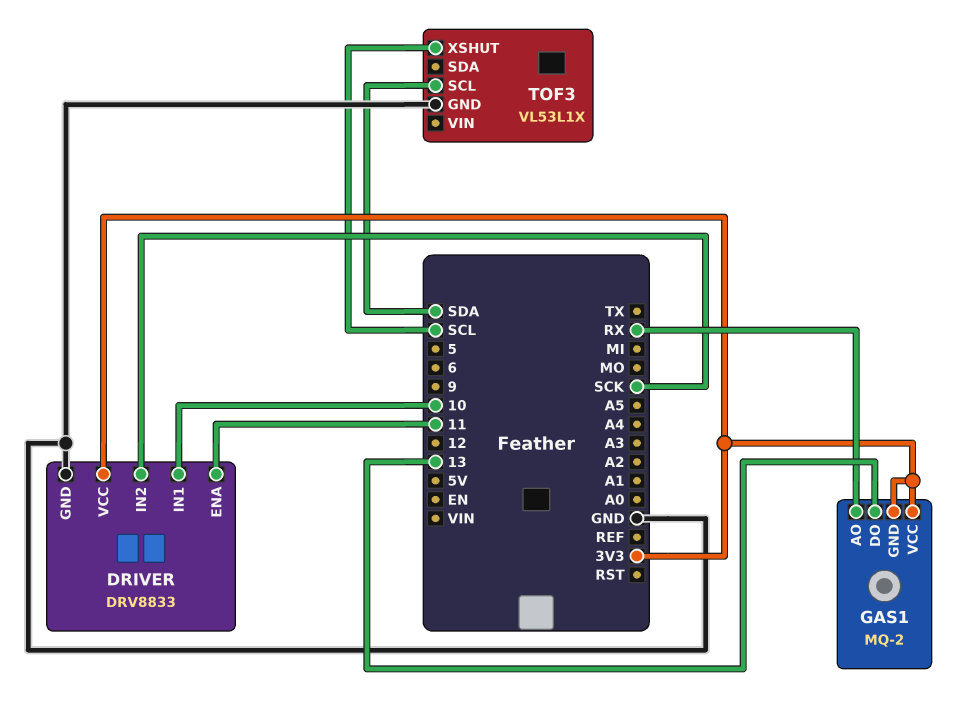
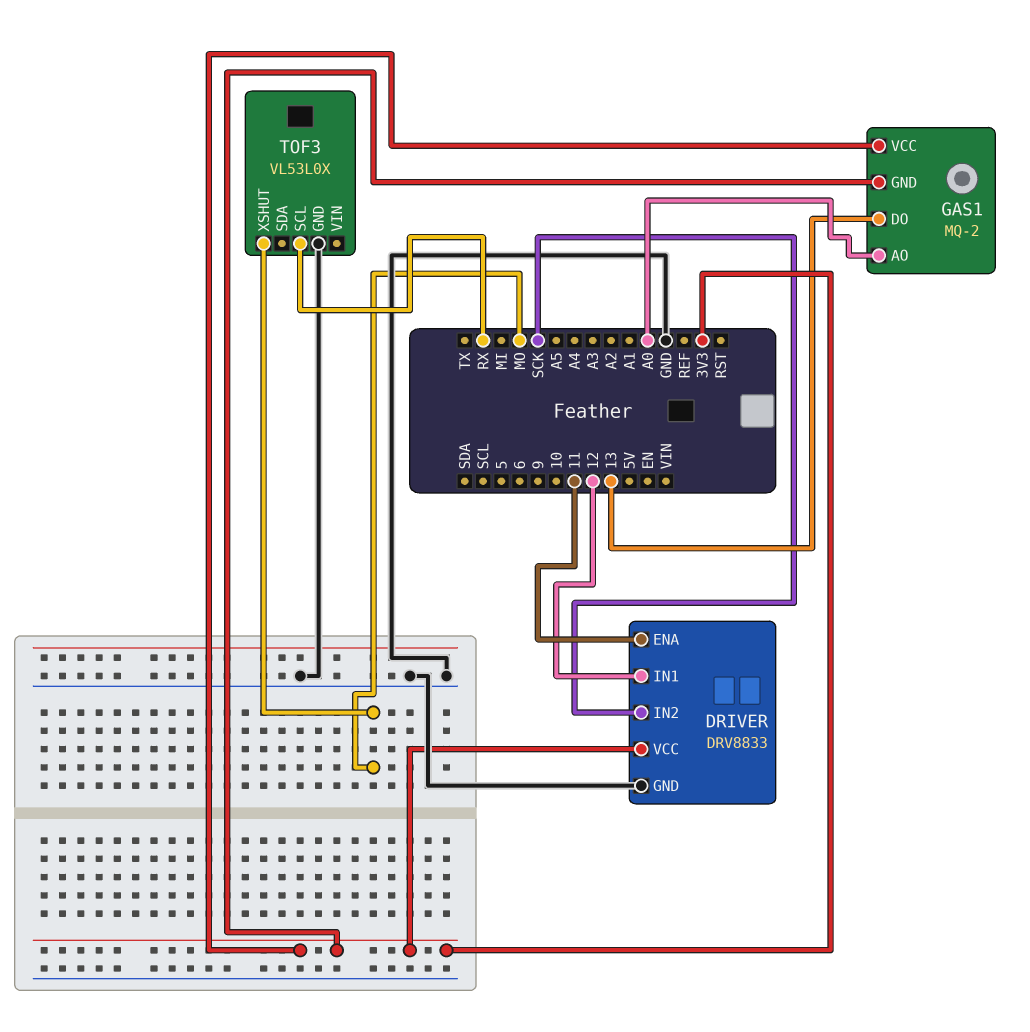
DRIVER pin IN1: 10 -> 12
GAS1 pin AO: RX -> A0
TOF3: VL53L1X -> VL53L0X
TOF3 pin SCL: SDA -> RX
TOF3 pin XSHUT: SCL -> MO

